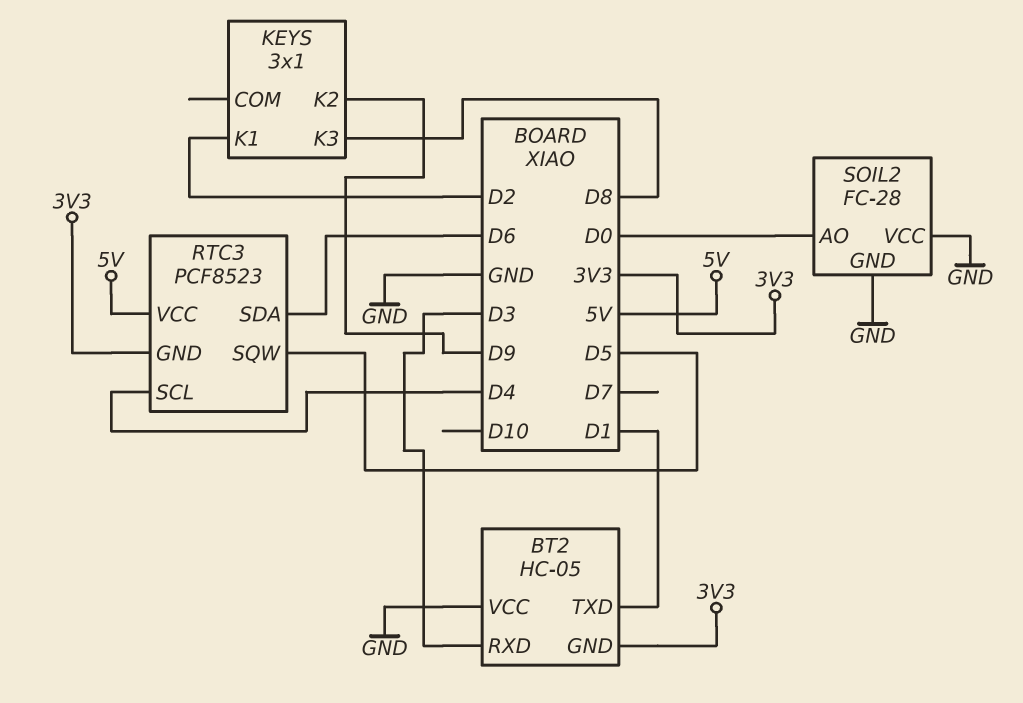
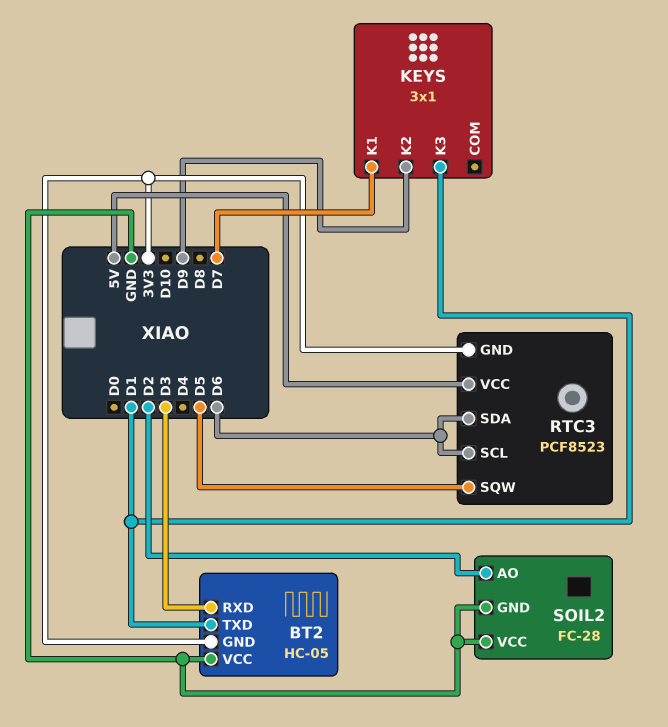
KEYS pin K1: D2 -> D7
KEYS pin K3: D8 -> D1
RTC3 pin SCL: D4 -> D6
SOIL2 pin AO: D0 -> D2

